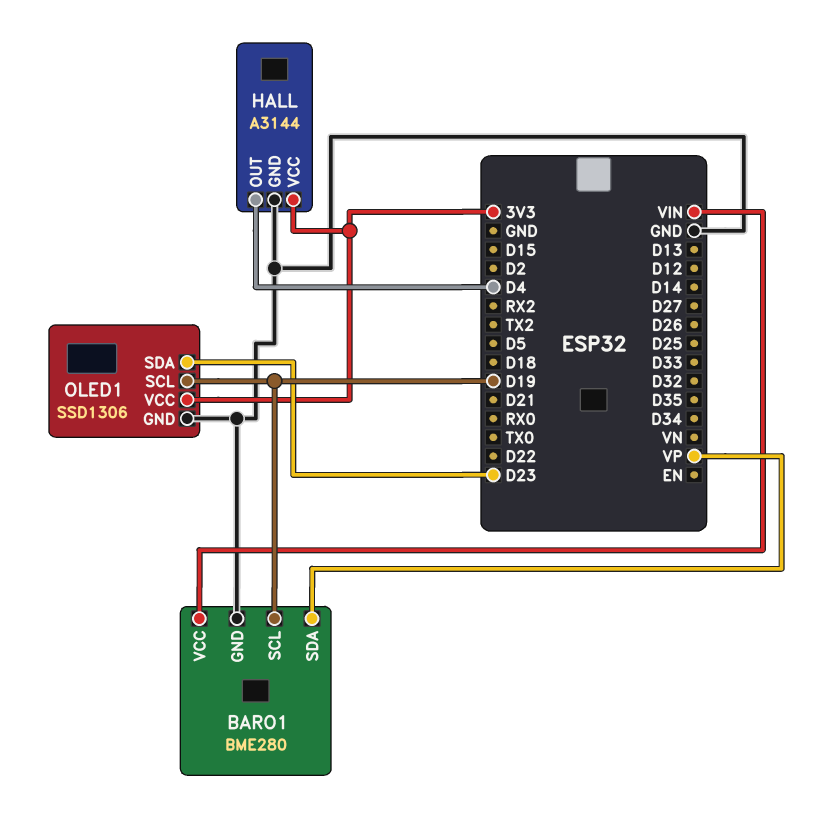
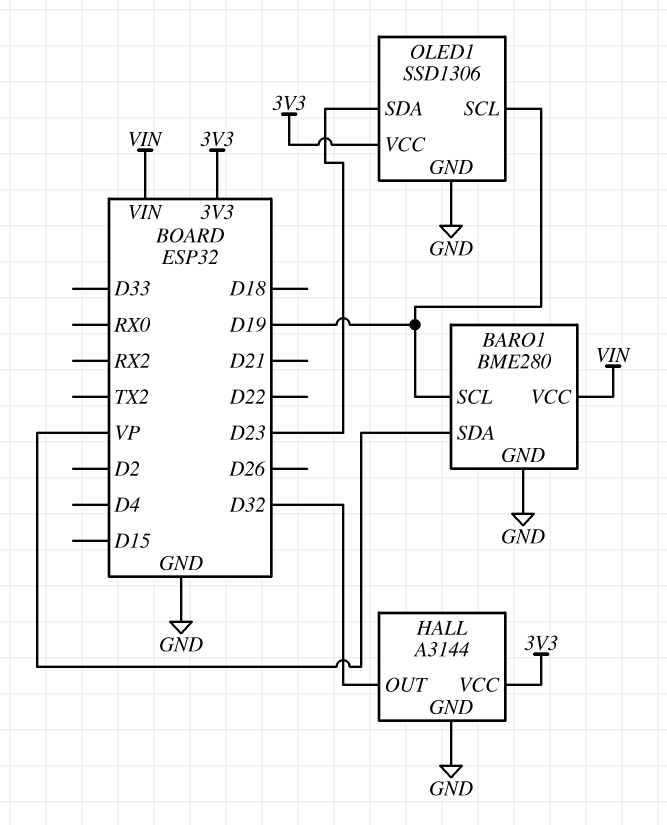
HALL pin OUT: D4 -> D32

